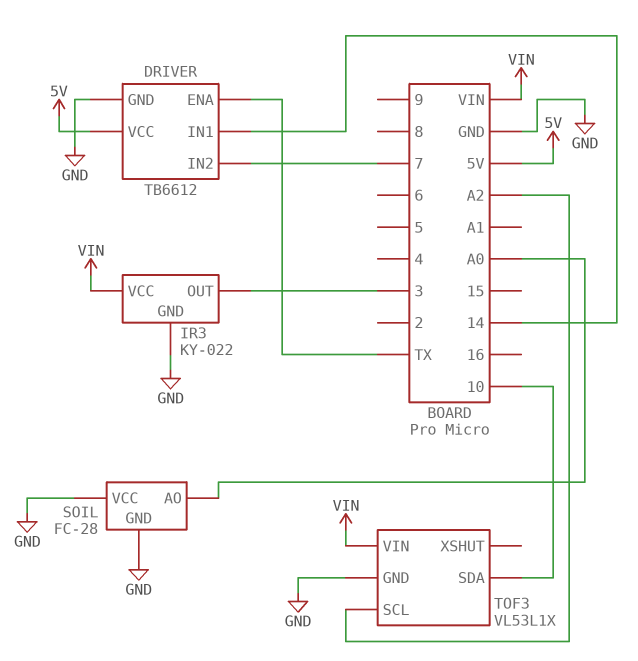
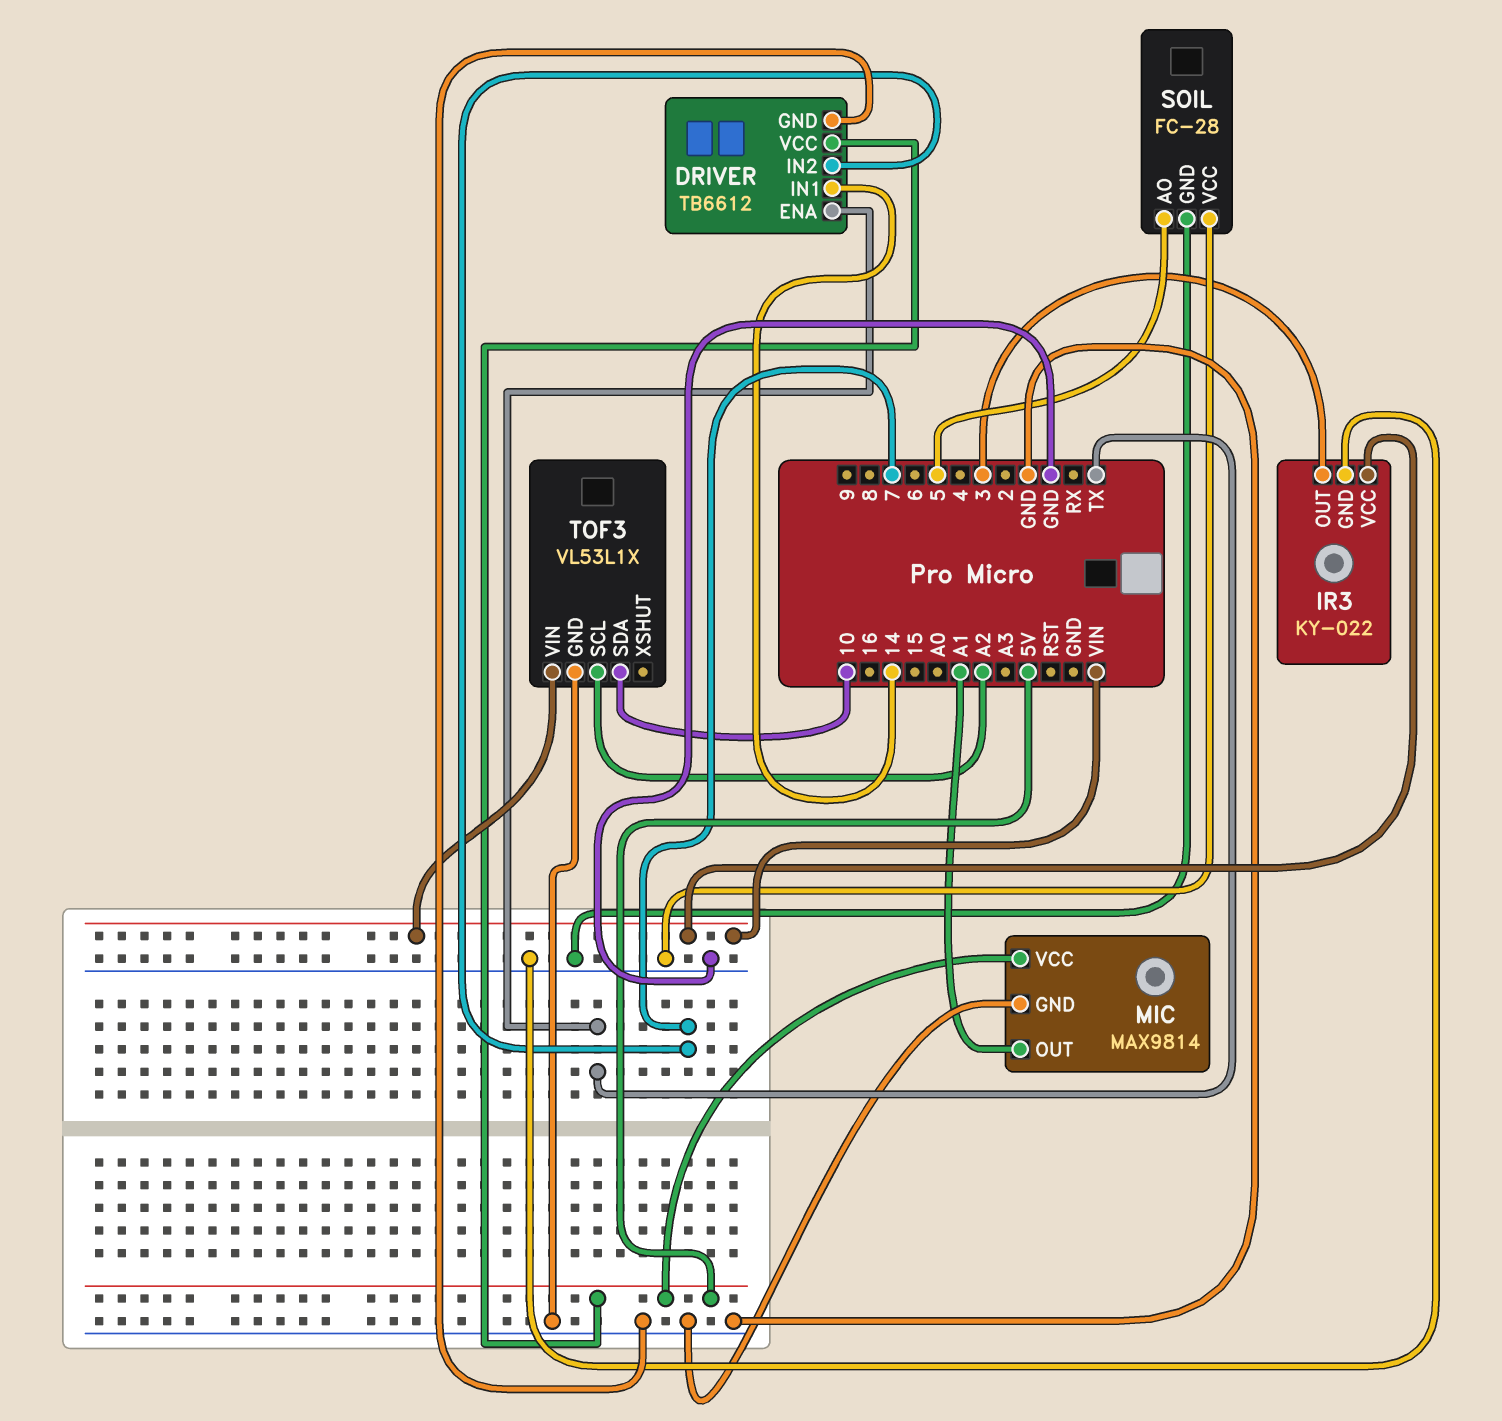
MIC: none -> MAX9814
MIC pin GND: none -> GND
MIC pin OUT: none -> A1
MIC pin VCC: none -> 5V
SOIL pin AO: A0 -> 5

